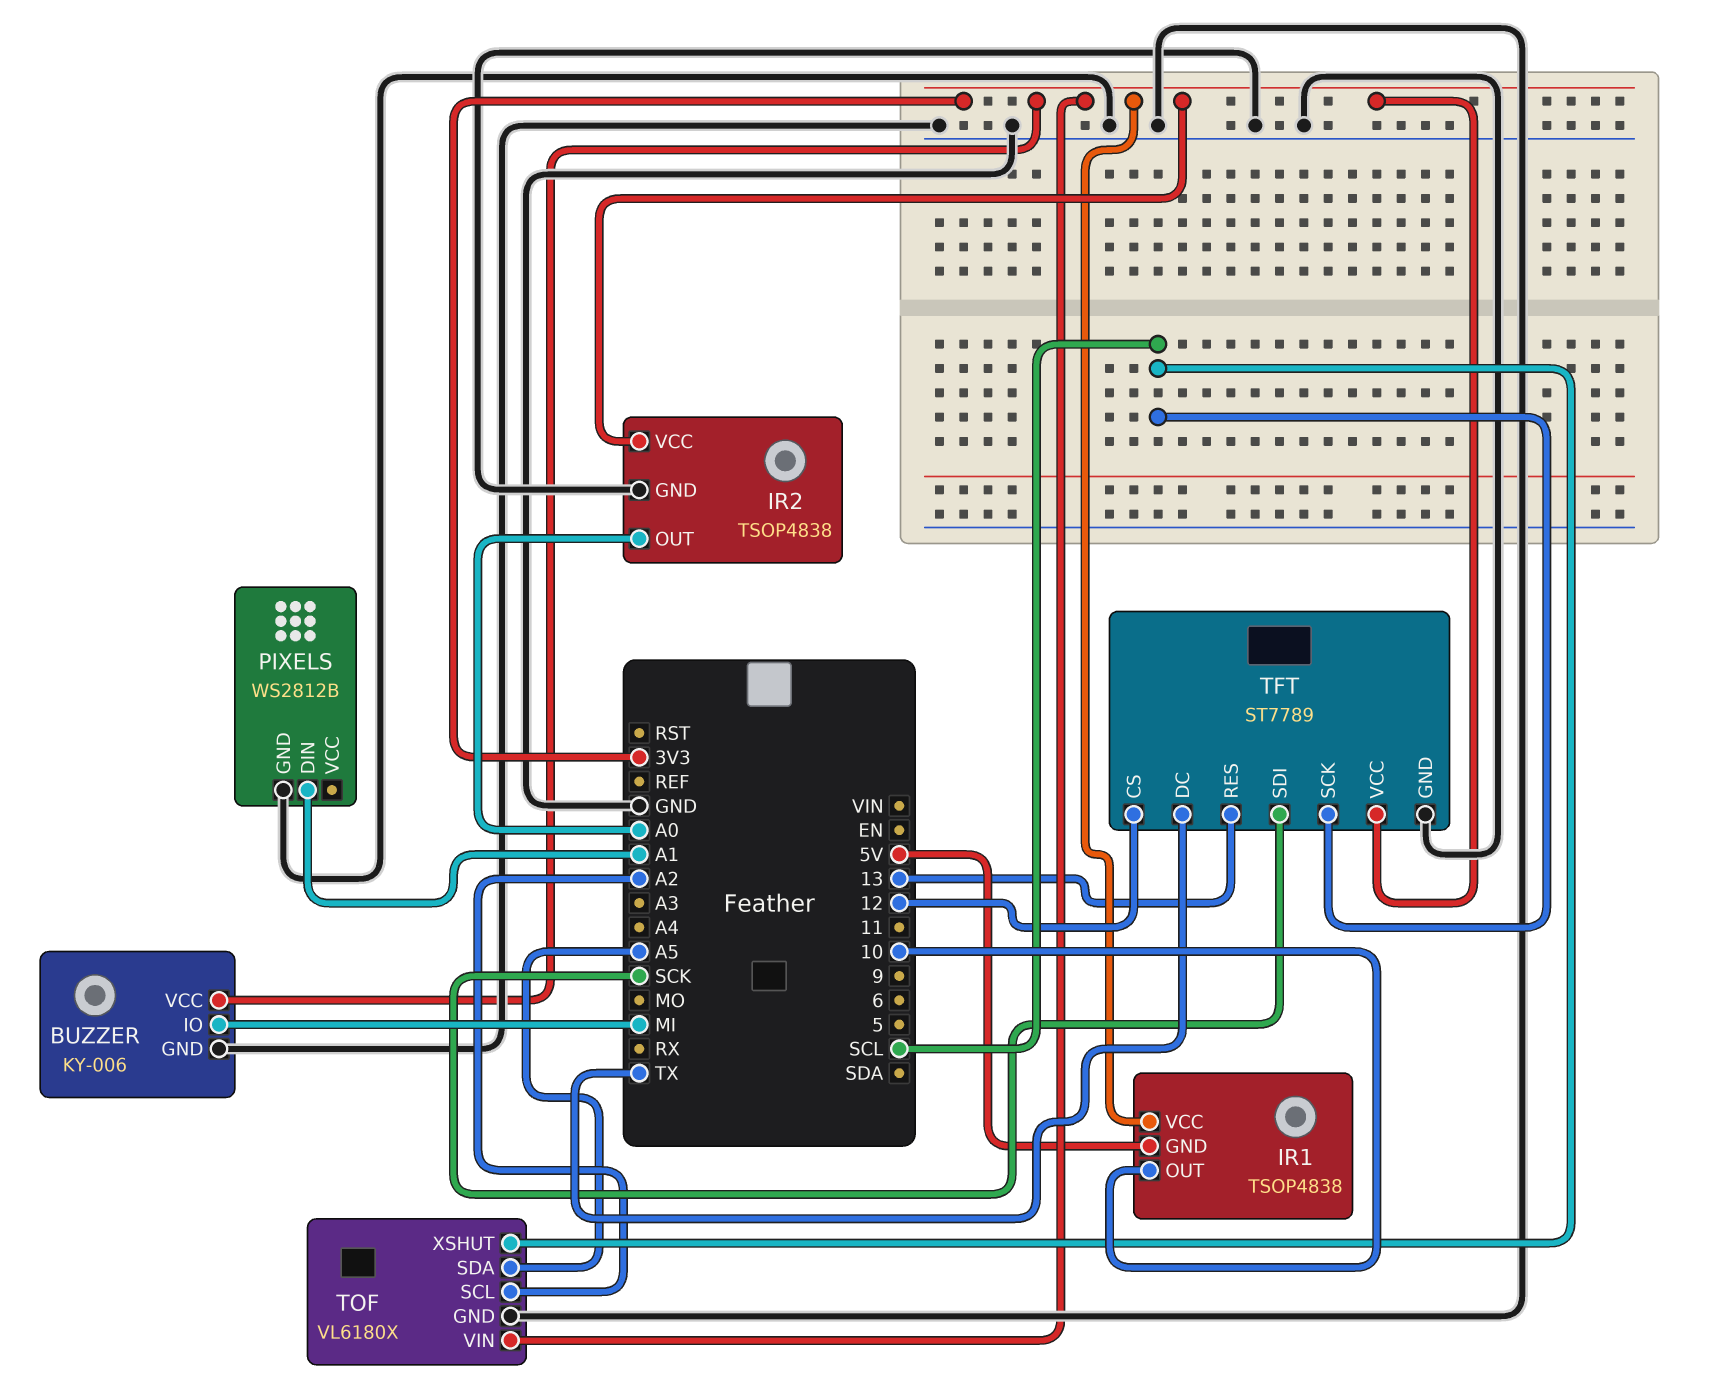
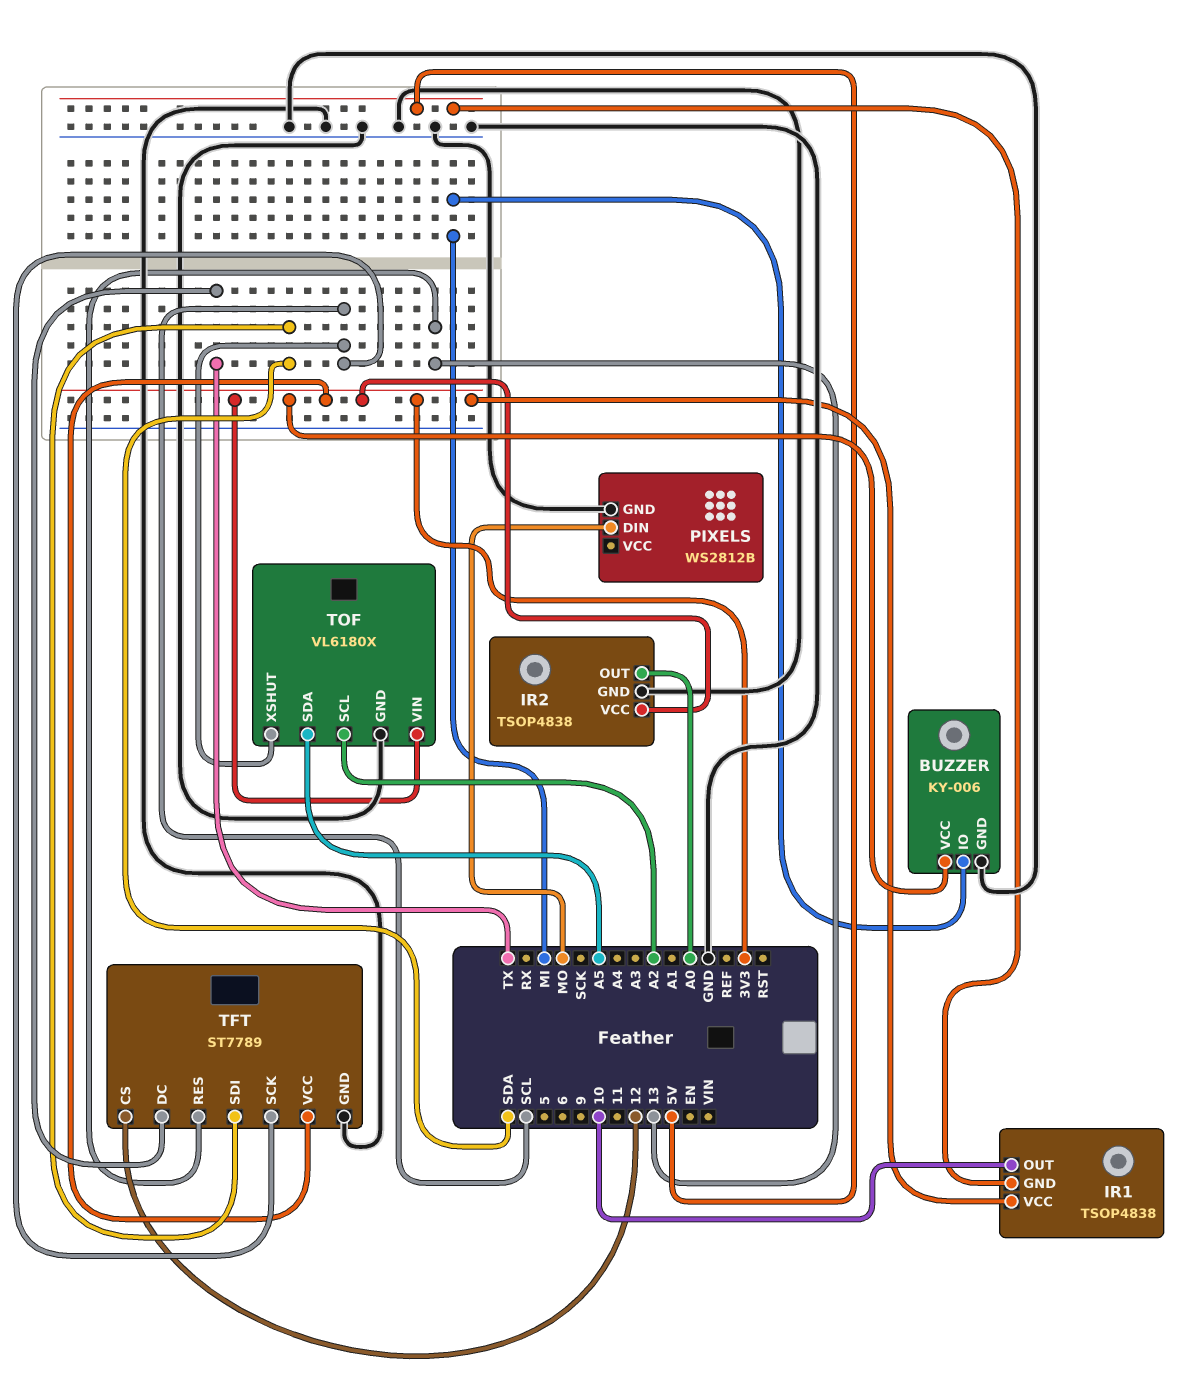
PIXELS pin DIN: A1 -> MO
TFT pin SDI: SCK -> SDA

